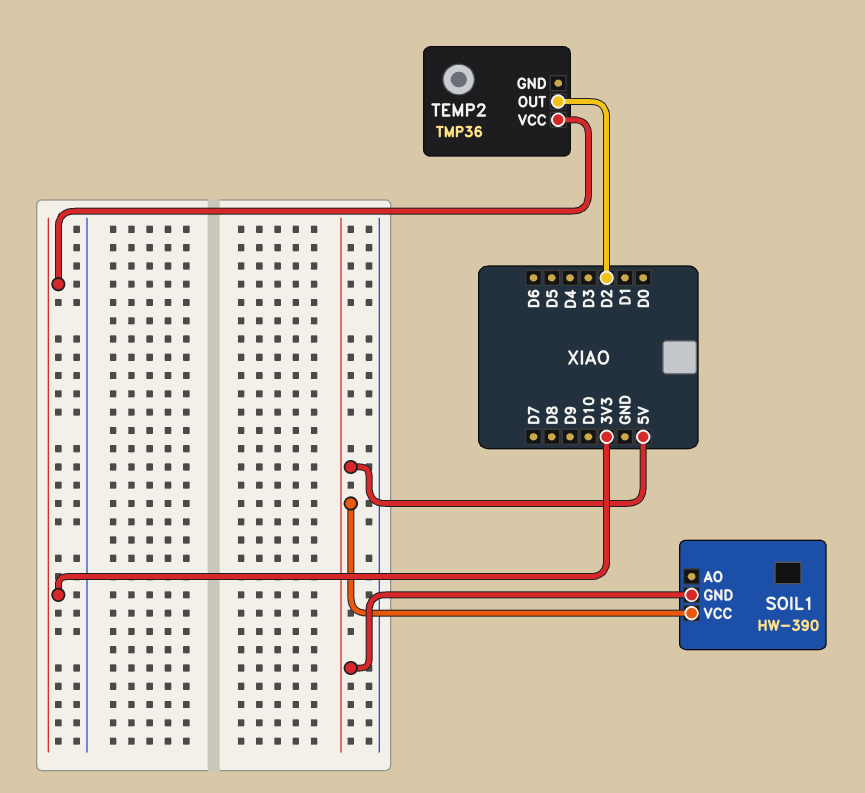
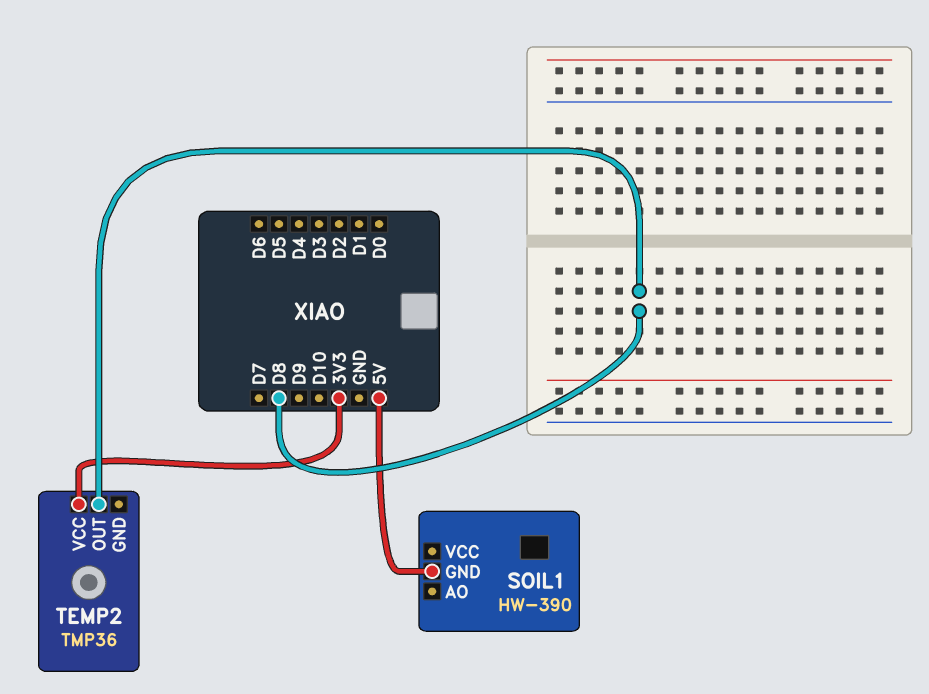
SOIL1 pin VCC: 5V -> none
TEMP2 pin OUT: D2 -> D8

